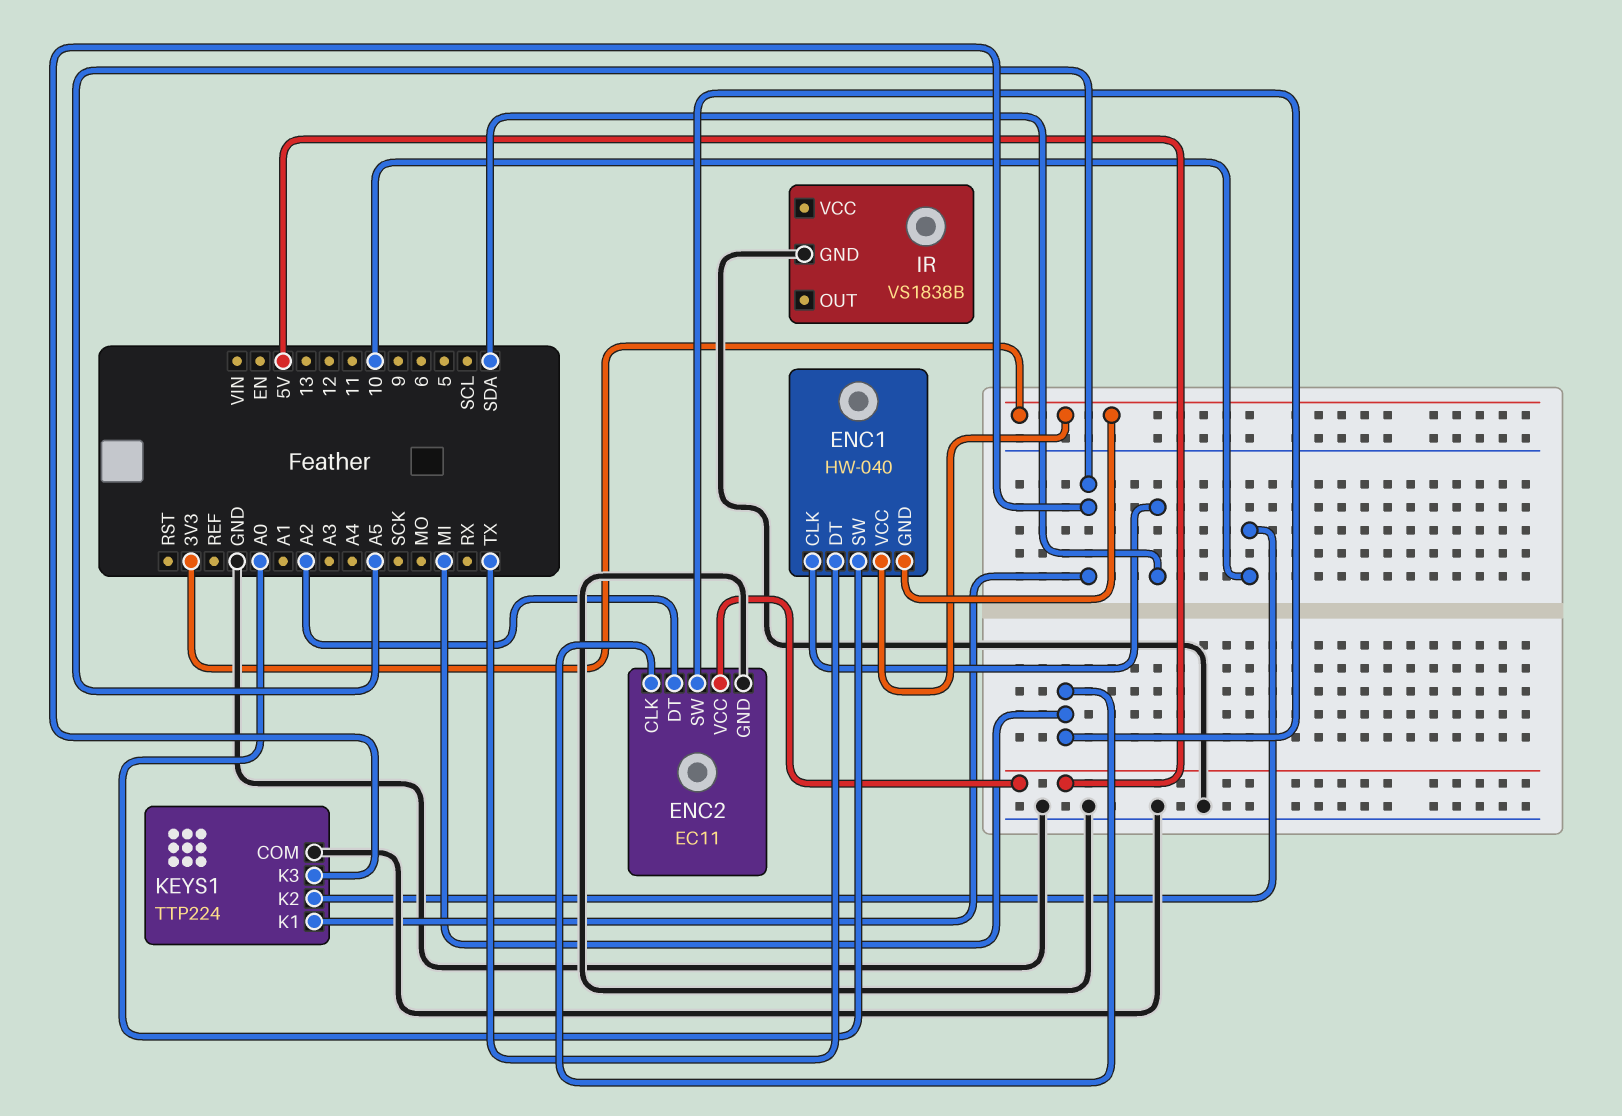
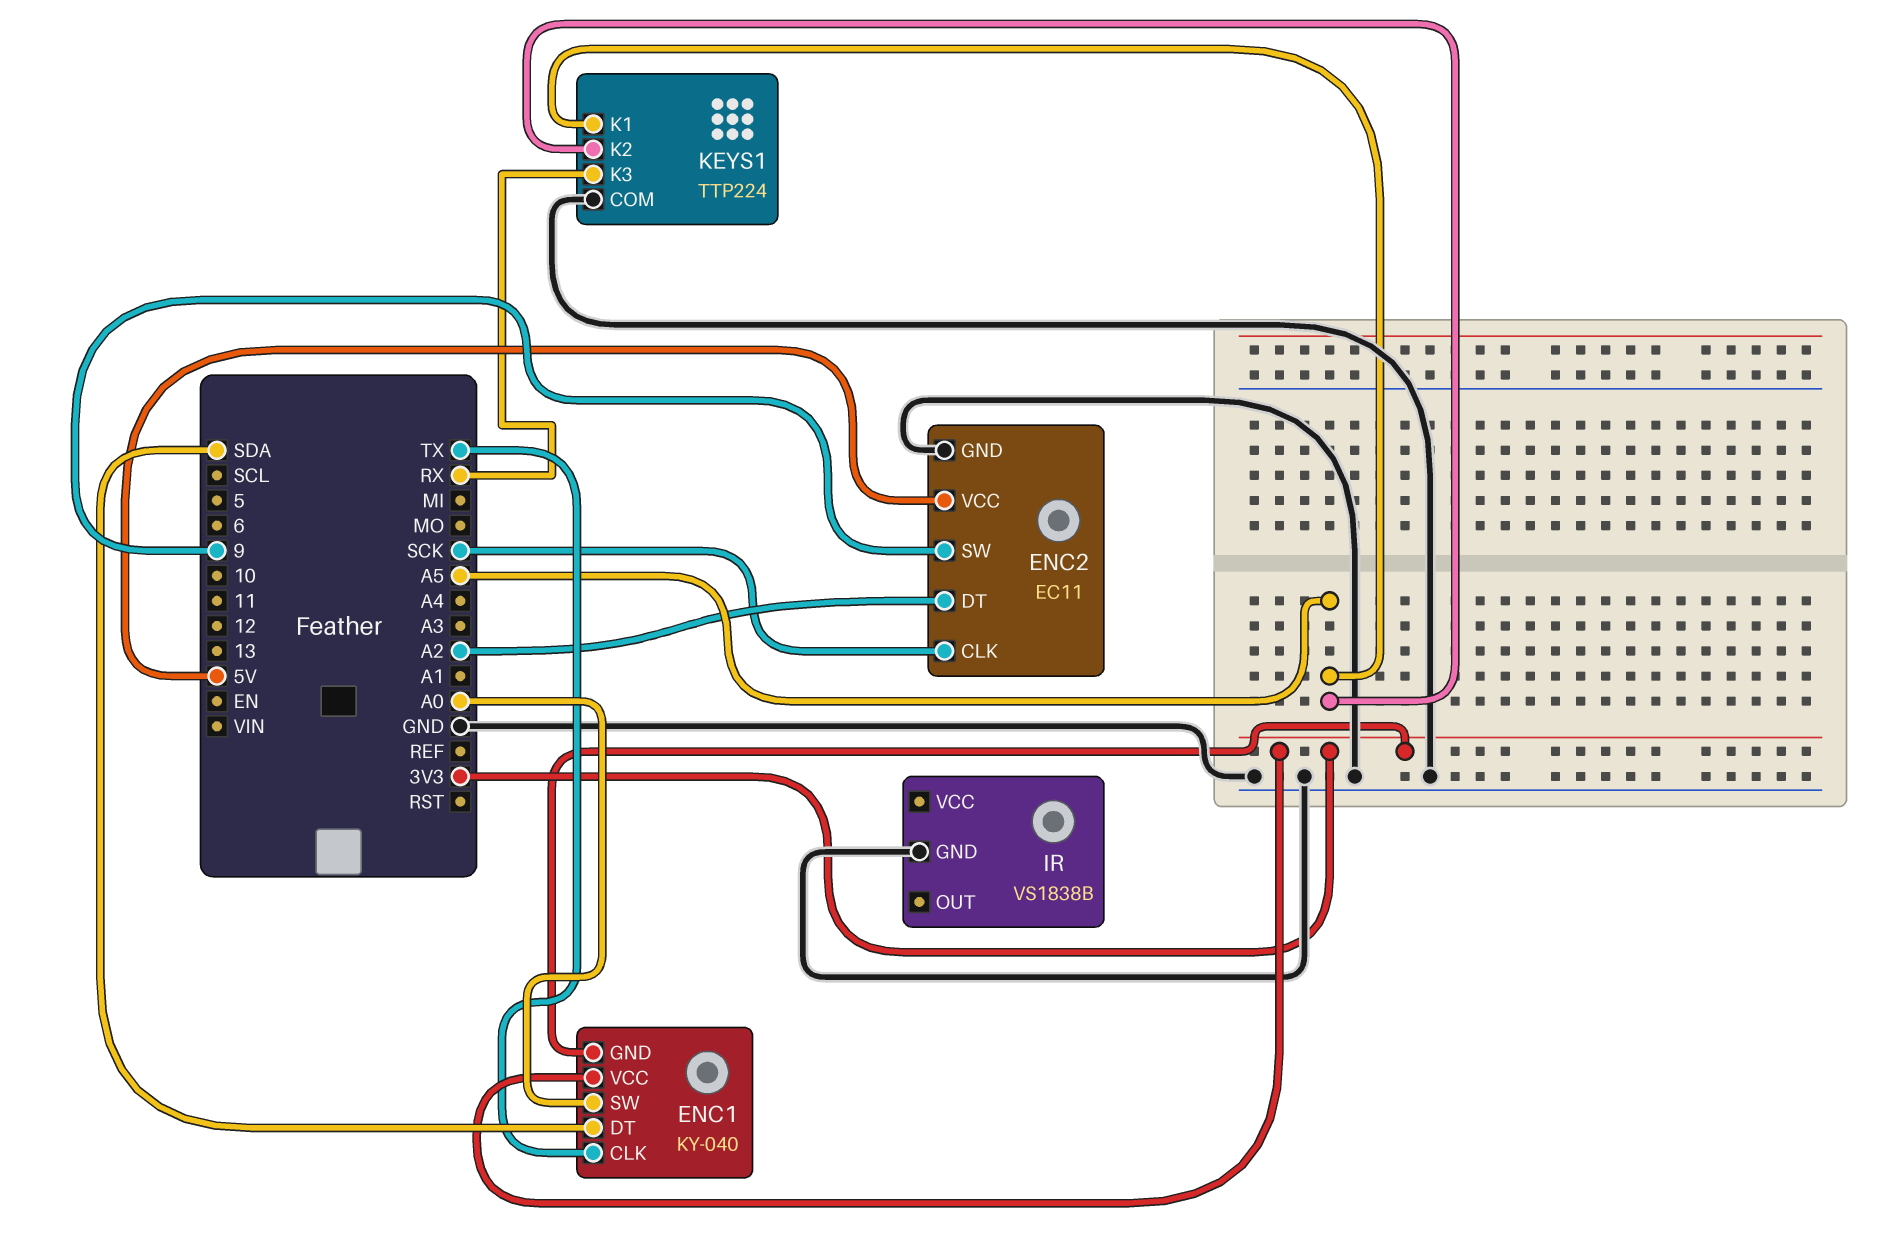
ENC1: HW-040 -> KY-040
ENC1 pin CLK: SDA -> TX
ENC1 pin DT: TX -> SDA
ENC2 pin CLK: MI -> SCK
ENC2 pin SW: MI -> 9
KEYS1 pin K2: 10 -> A5
KEYS1 pin K3: A5 -> RX

